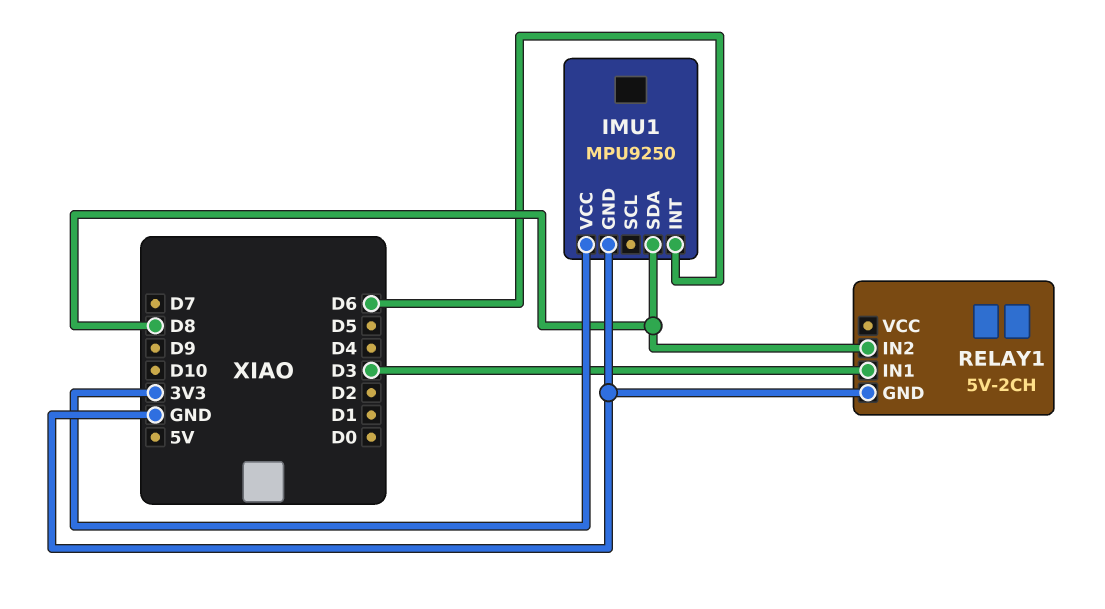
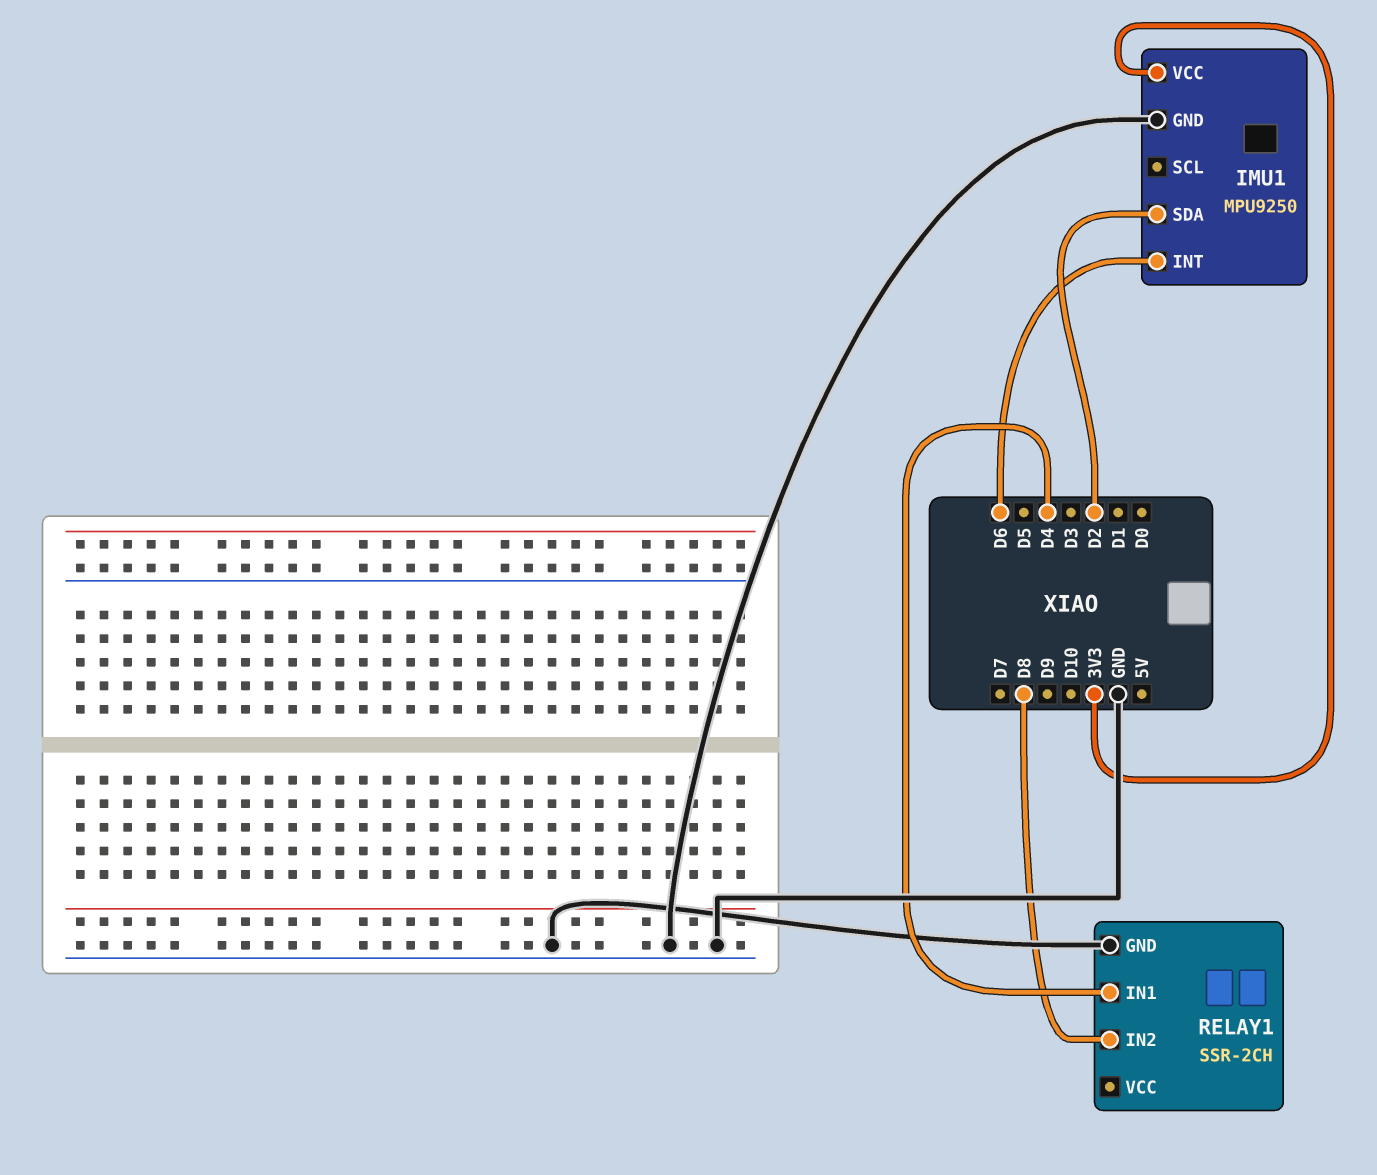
IMU1 pin SDA: D8 -> D2
RELAY1: 5V-2CH -> SSR-2CH
RELAY1 pin IN1: D3 -> D4

